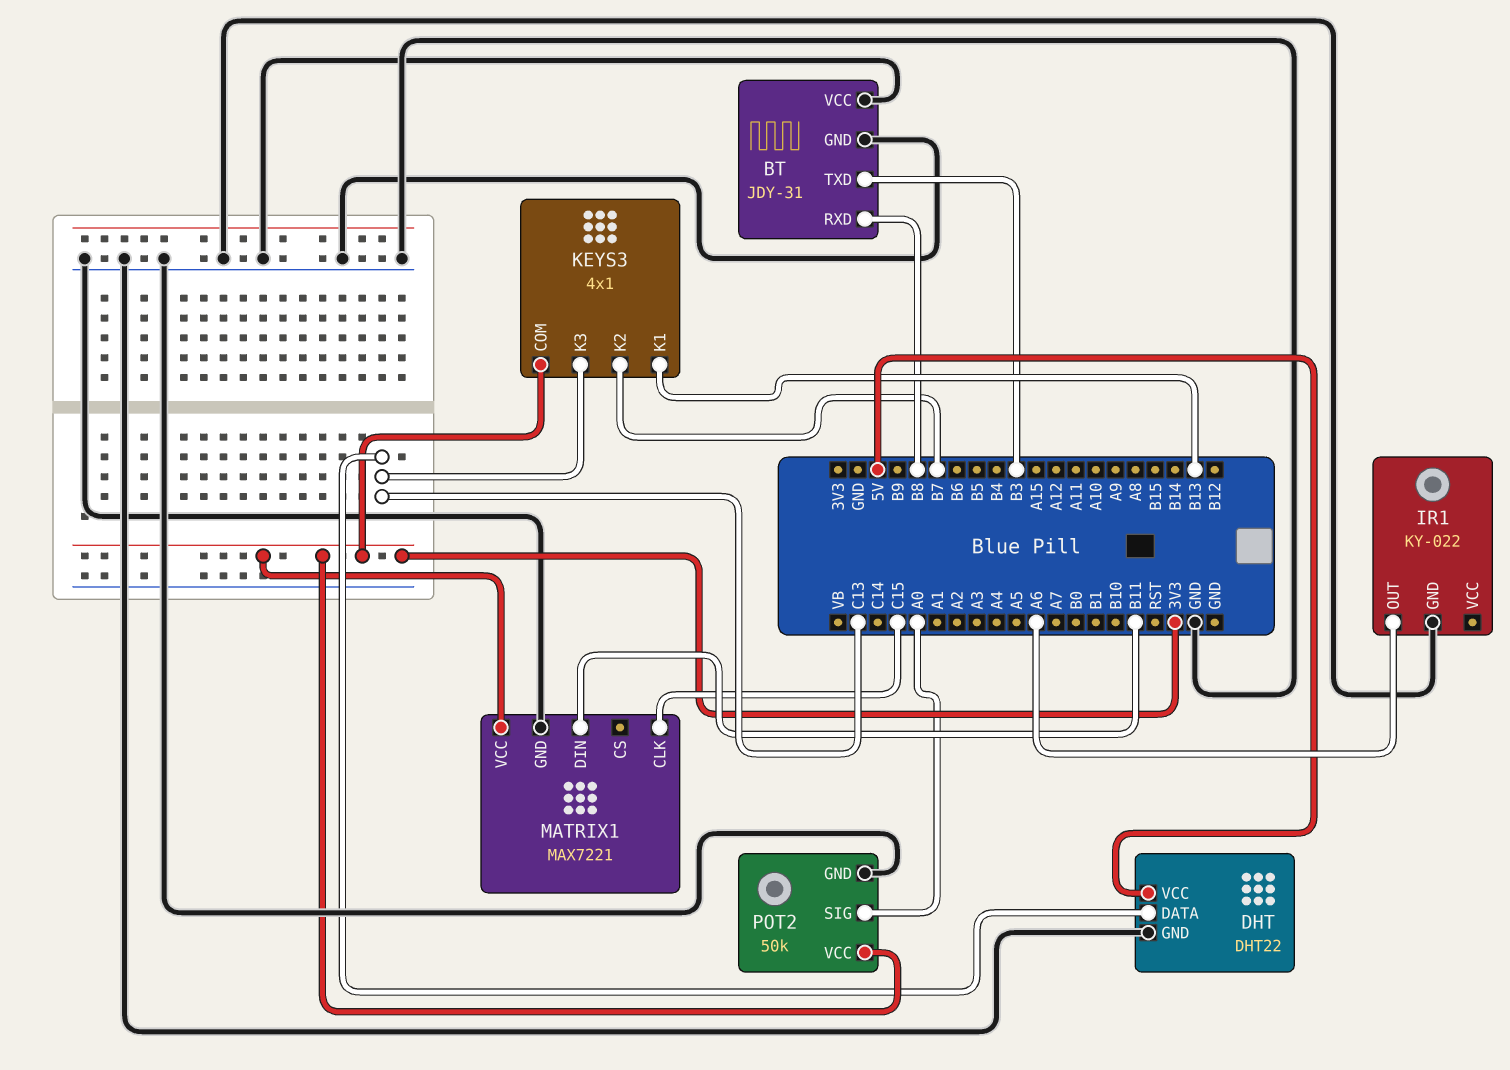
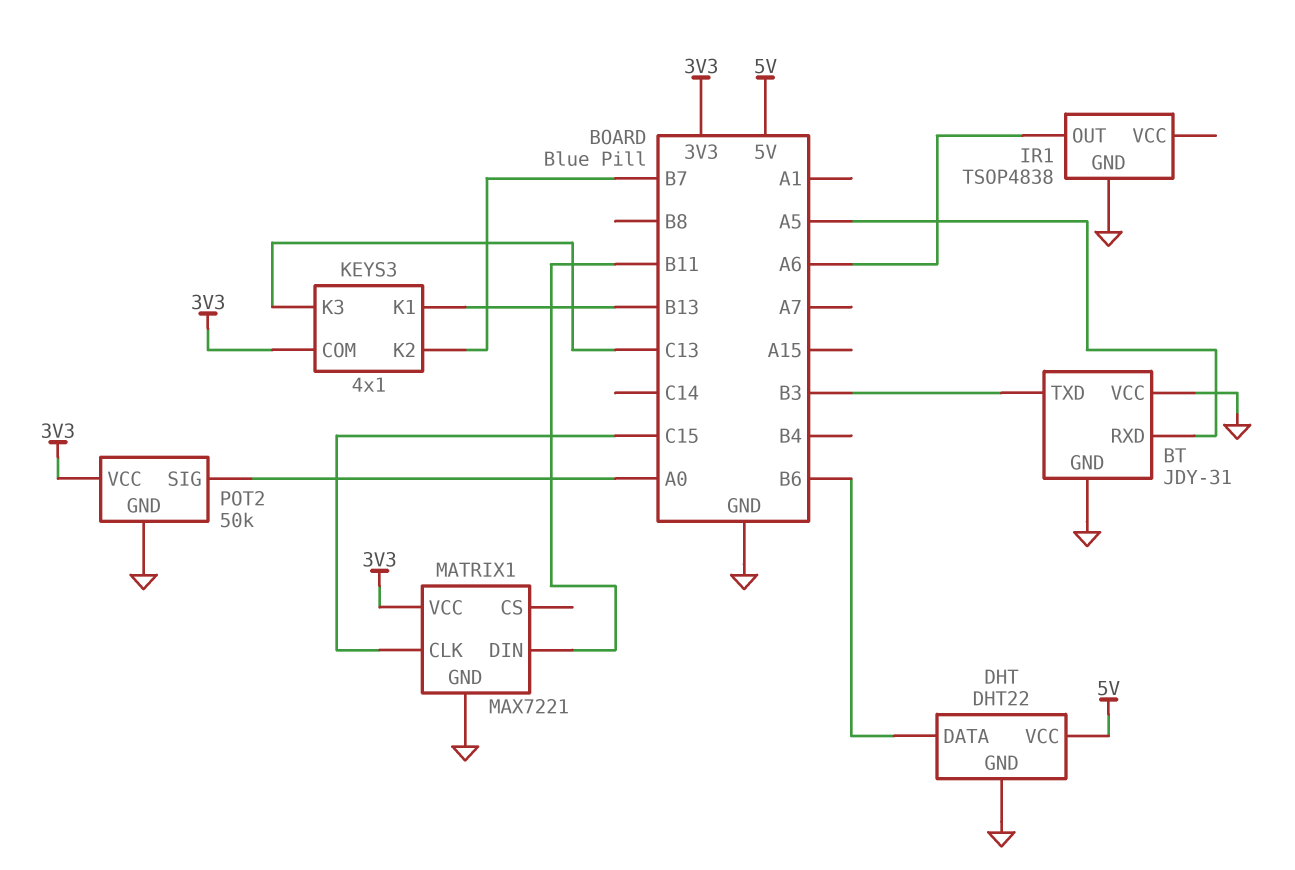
BT pin RXD: B8 -> A5
DHT pin DATA: C13 -> B6
IR1: KY-022 -> TSOP4838

